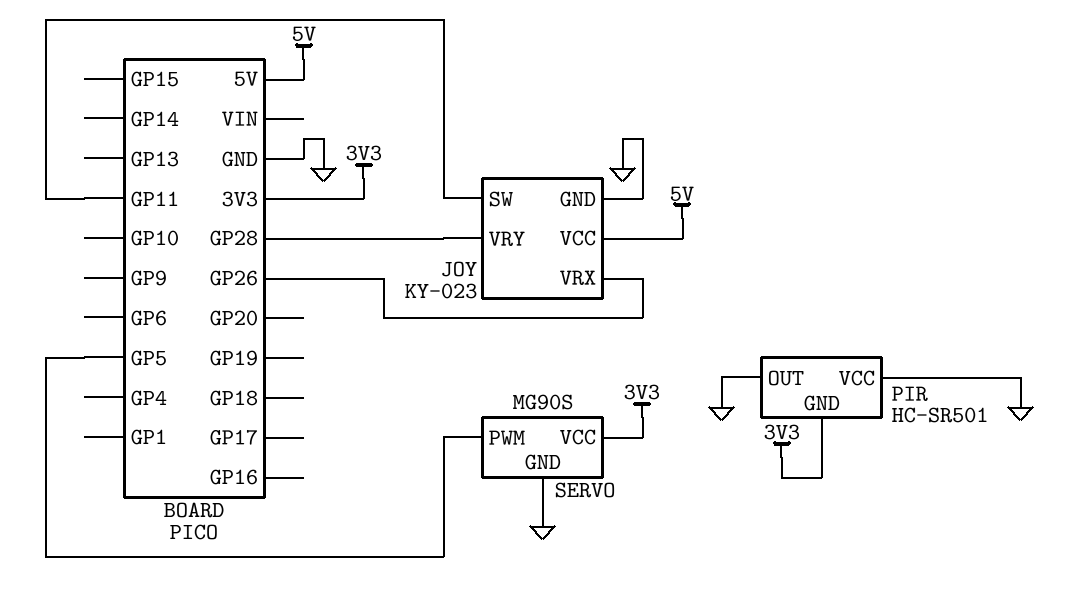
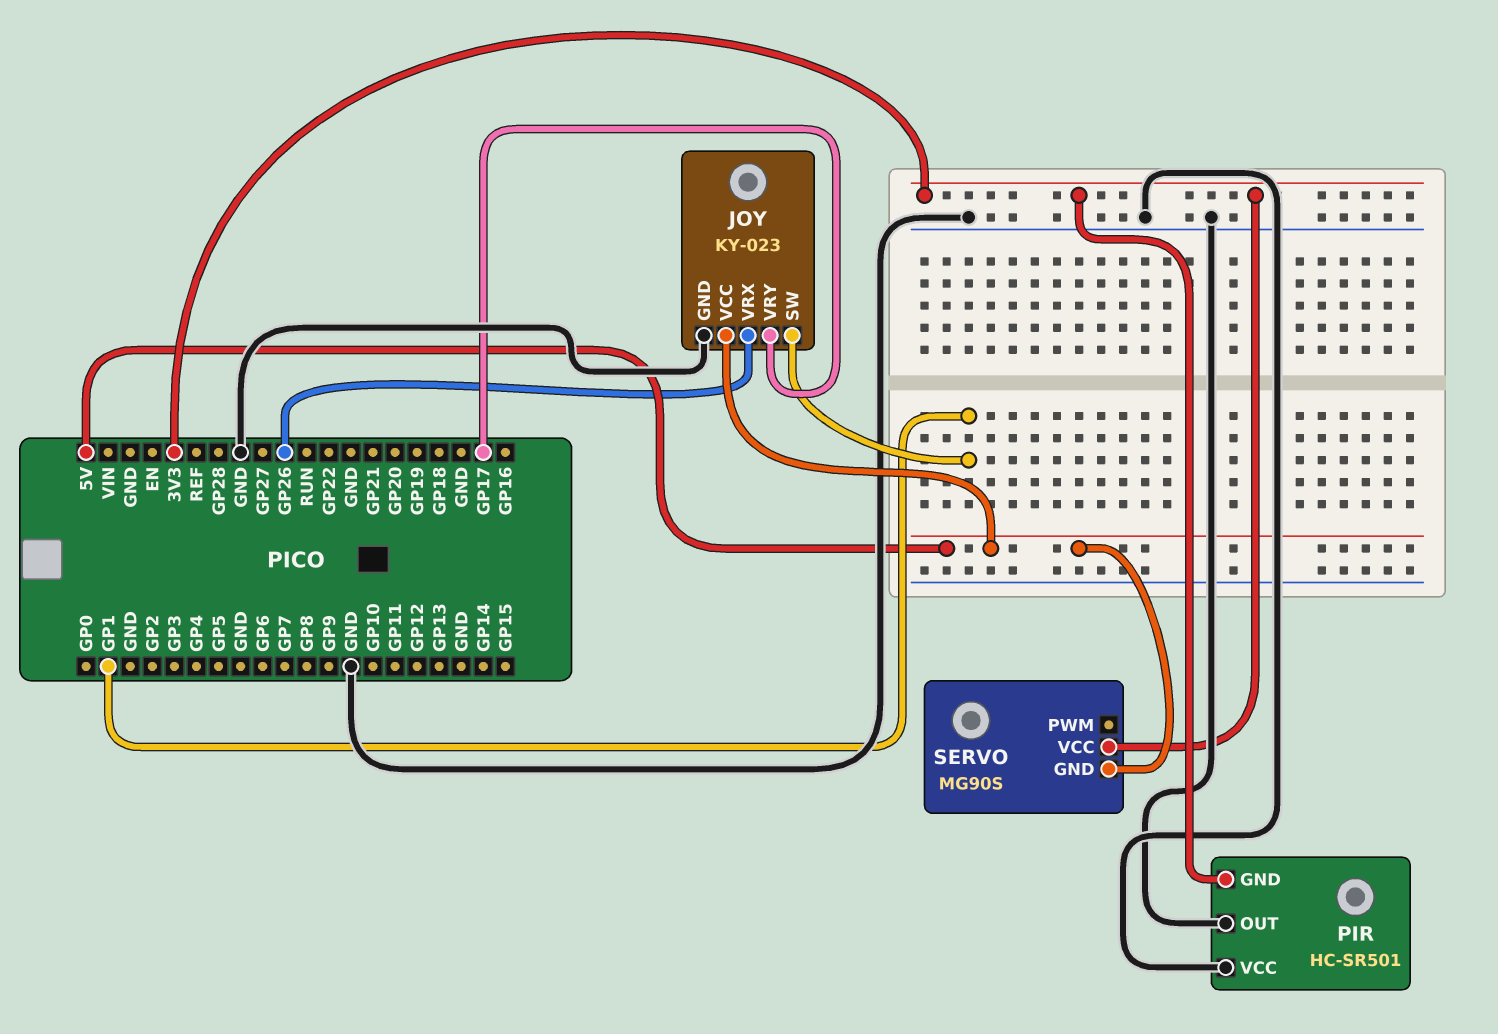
JOY pin SW: GP11 -> GP1
JOY pin VRY: GP28 -> GP17
SERVO pin GND: GND -> 5V
SERVO pin PWM: GP5 -> none

